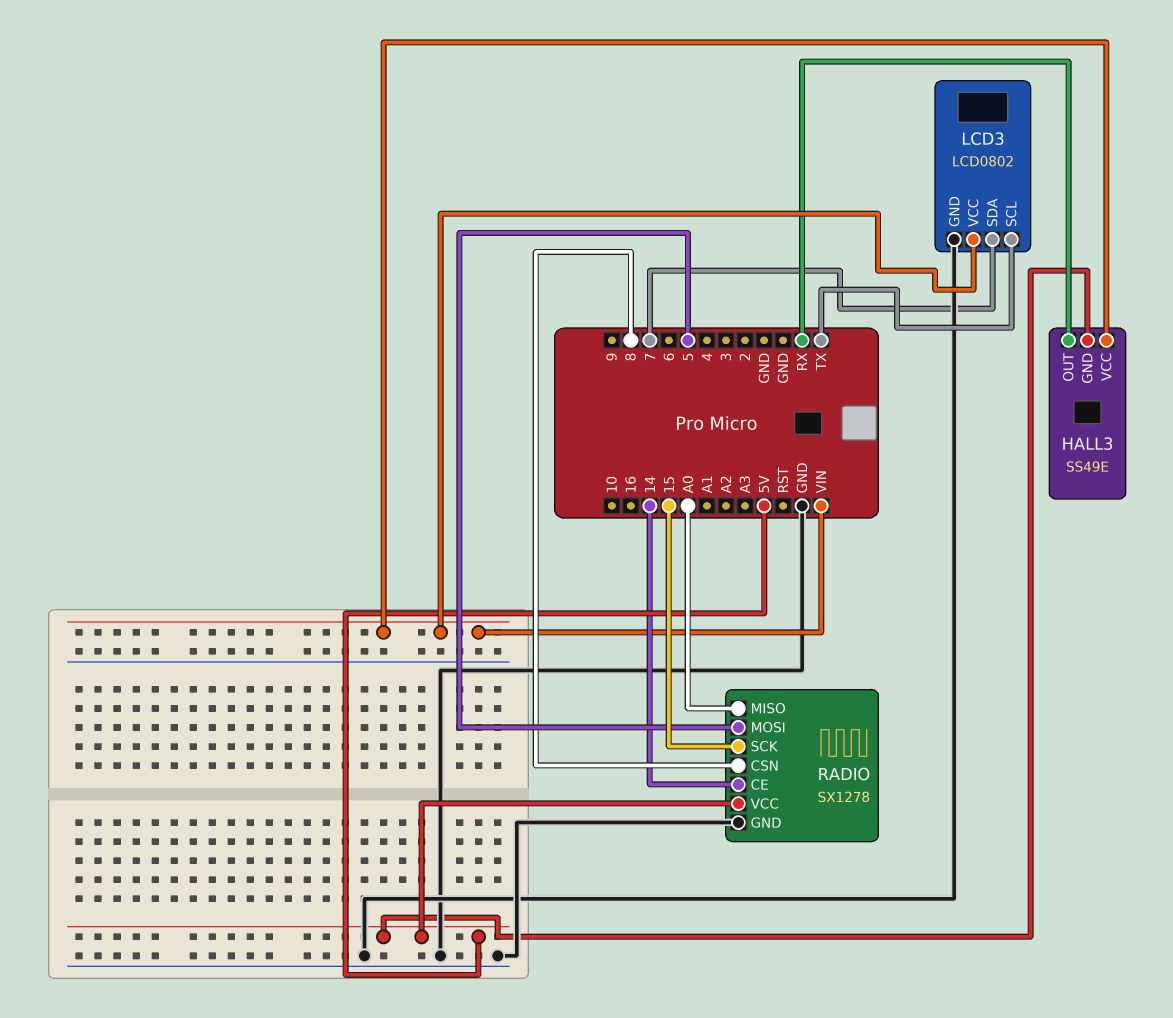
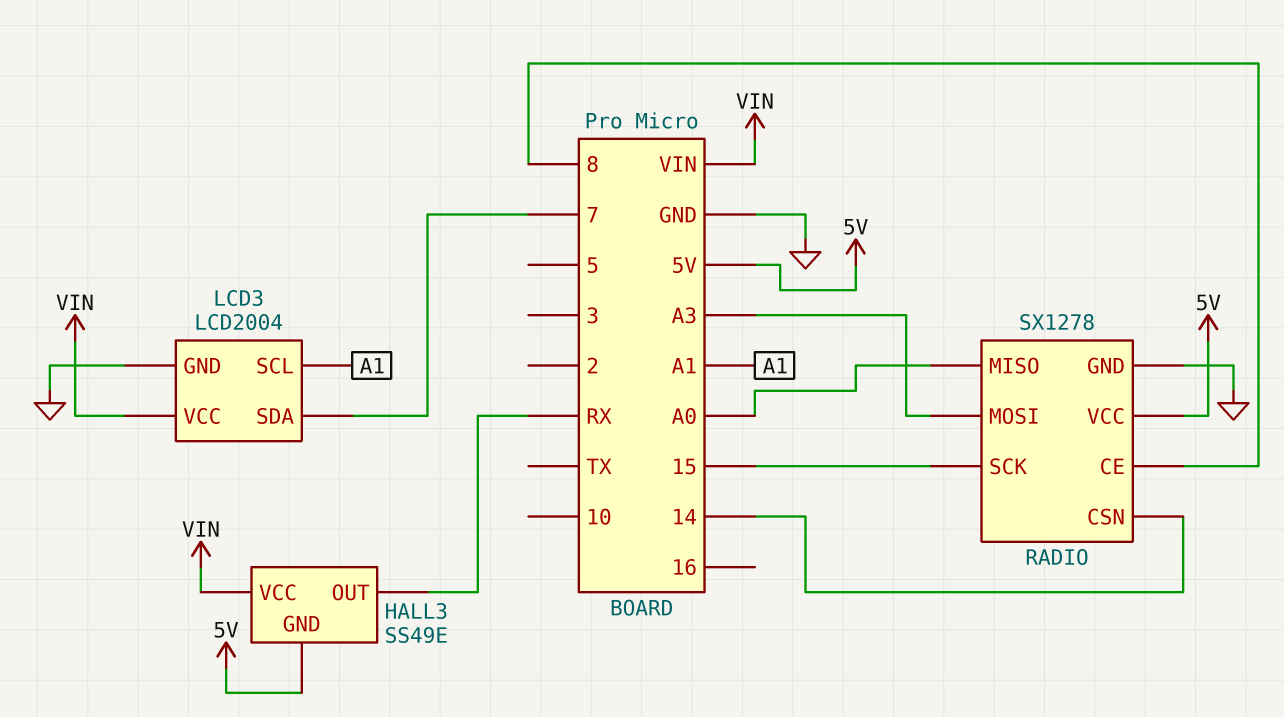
LCD3: LCD0802 -> LCD2004
LCD3 pin SCL: TX -> A1
RADIO pin CE: 14 -> 8
RADIO pin CSN: 8 -> 14
RADIO pin MOSI: 5 -> A3

